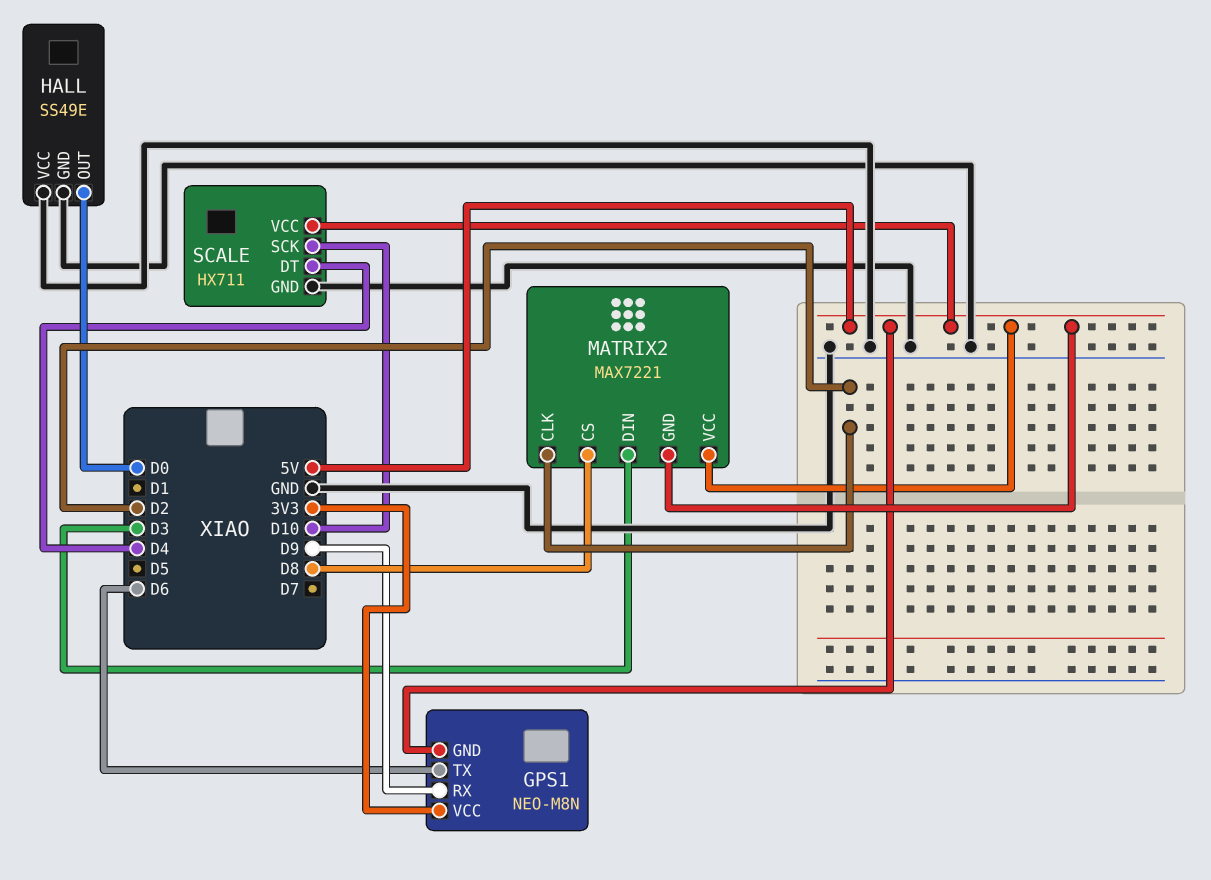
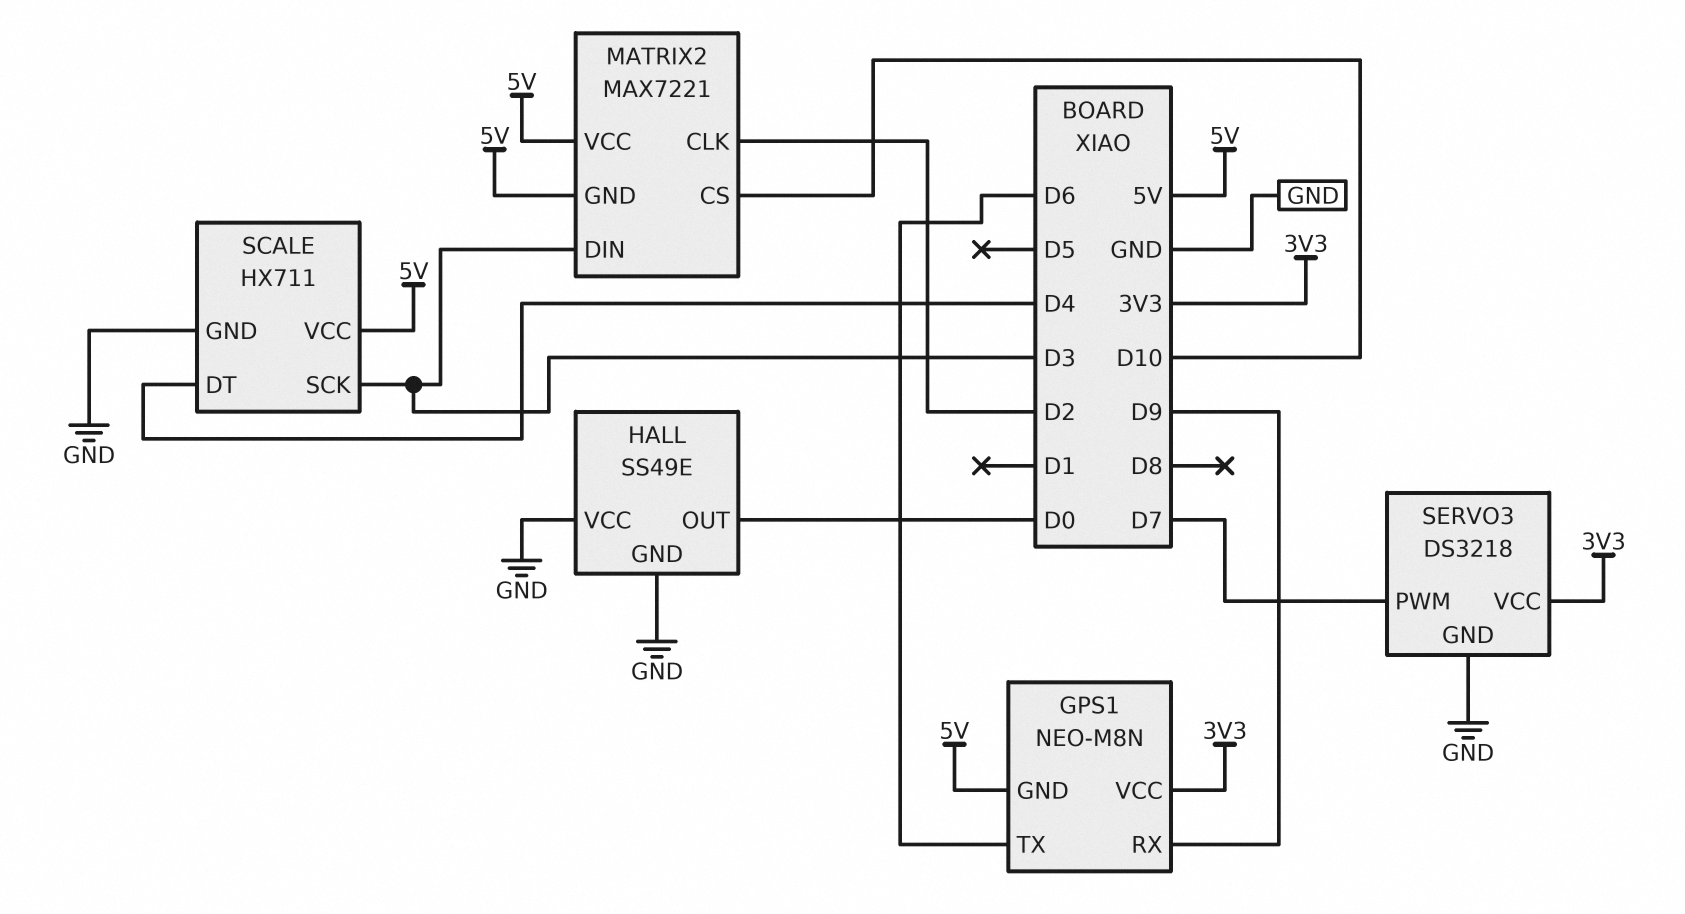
MATRIX2 pin CS: D8 -> D10
SCALE pin SCK: D10 -> D3
SERVO3: none -> DS3218
SERVO3 pin GND: none -> GND
SERVO3 pin PWM: none -> D7
SERVO3 pin VCC: none -> 3V3

